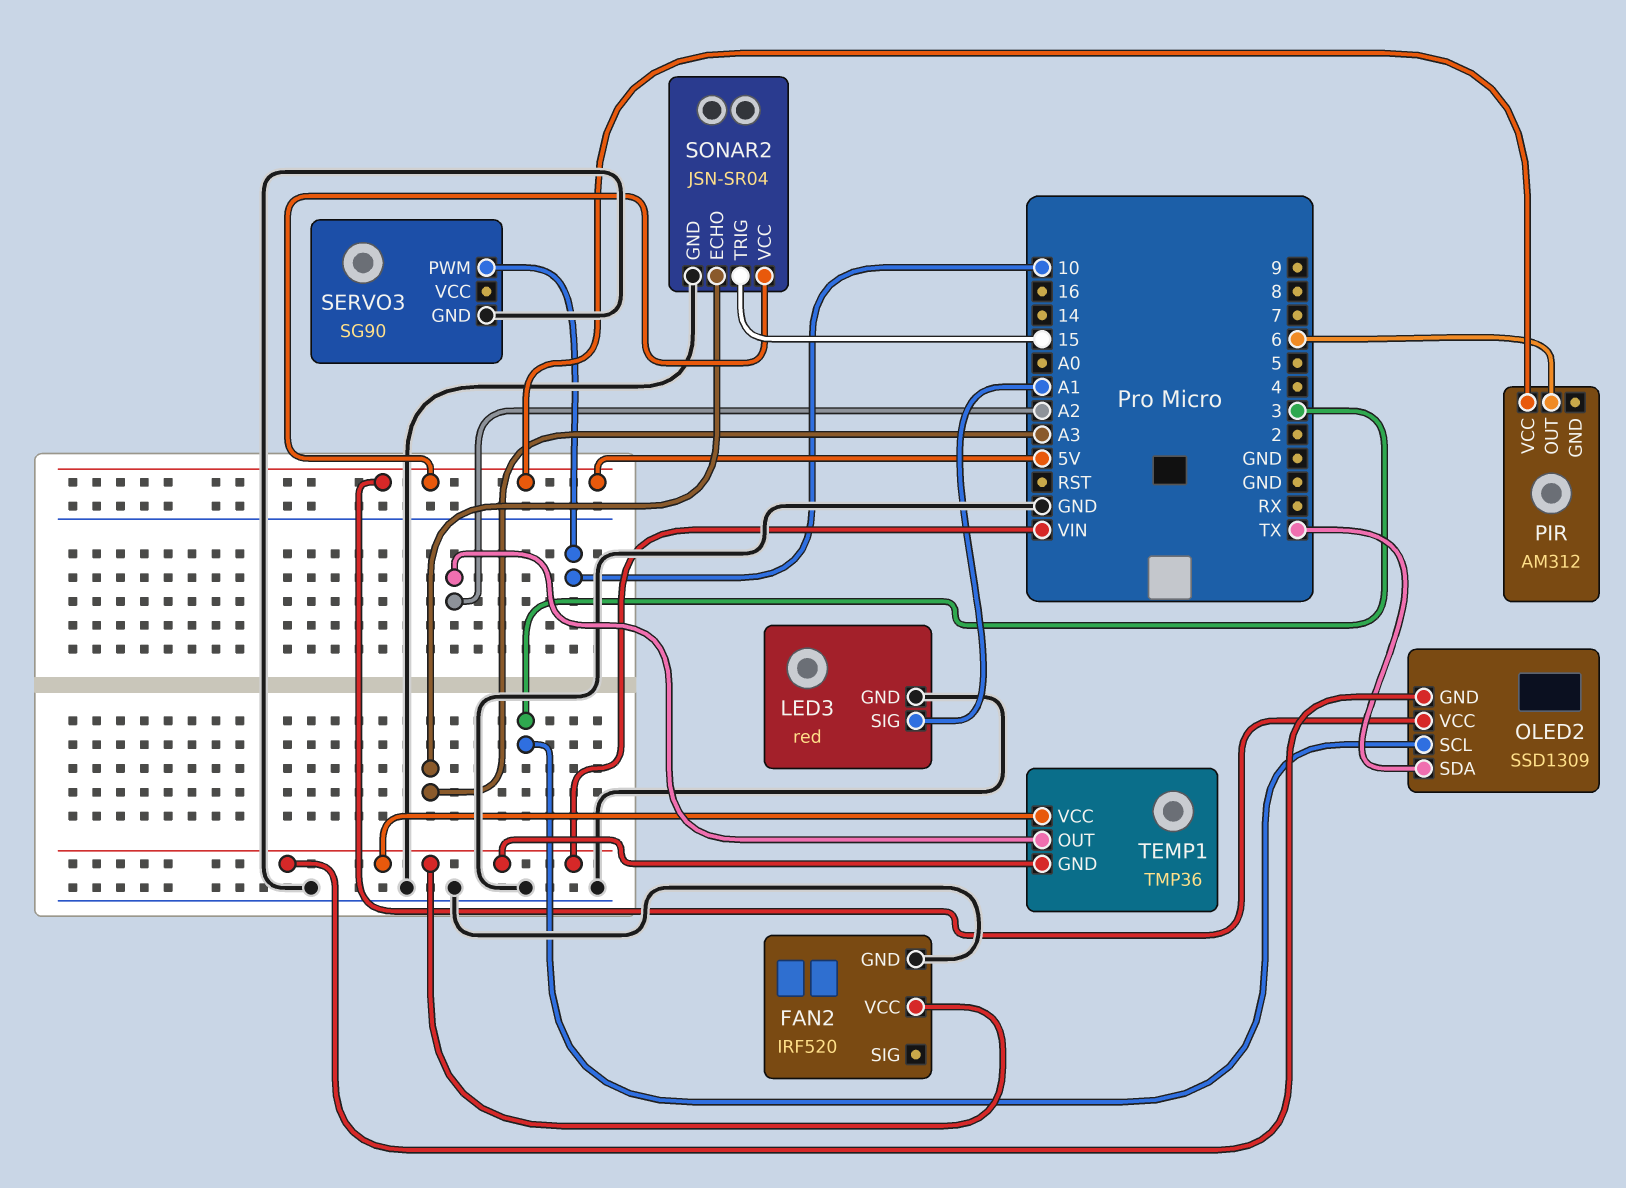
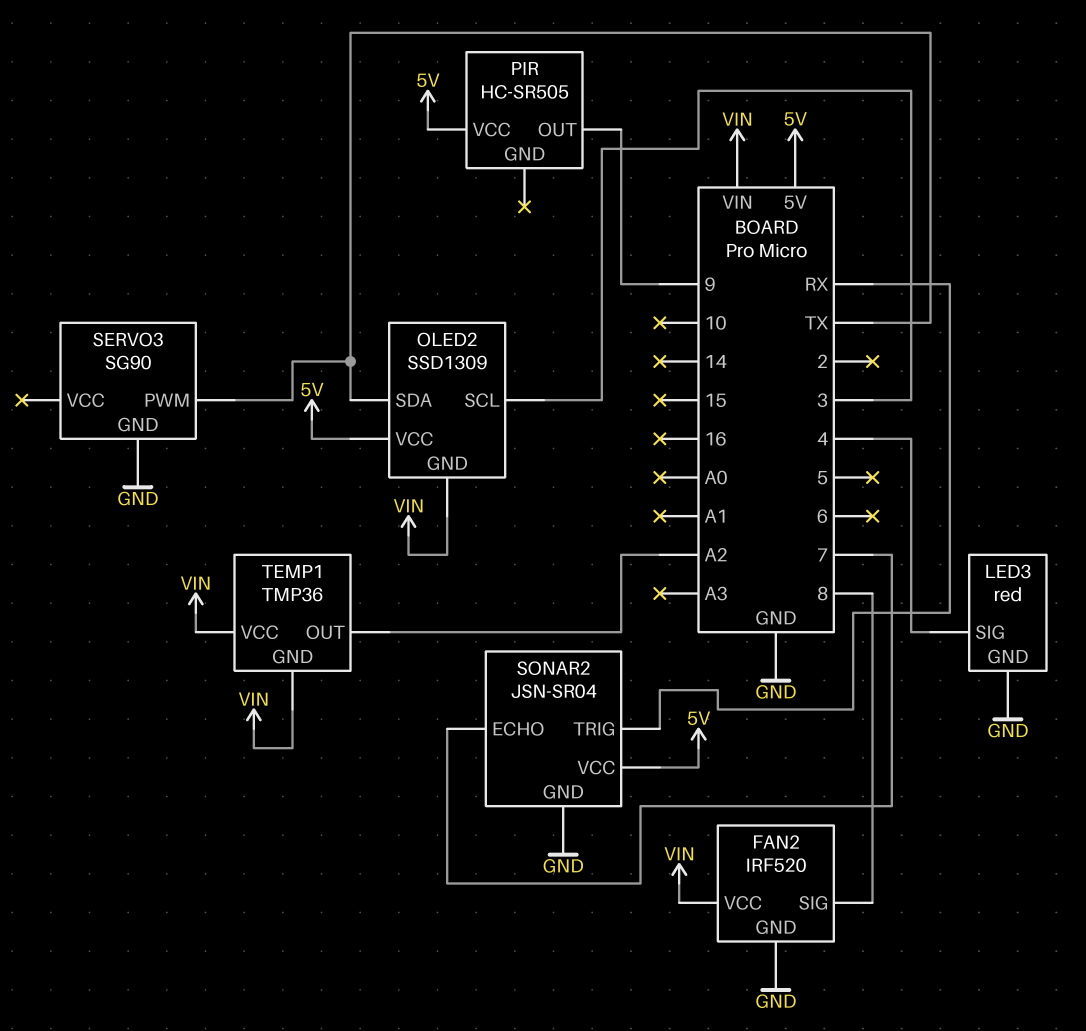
FAN2 pin SIG: none -> 8
LED3 pin SIG: A1 -> 4
PIR: AM312 -> HC-SR505
PIR pin OUT: 6 -> 9
SERVO3 pin PWM: 10 -> TX
SONAR2 pin ECHO: A3 -> 7
SONAR2 pin TRIG: 15 -> RX

